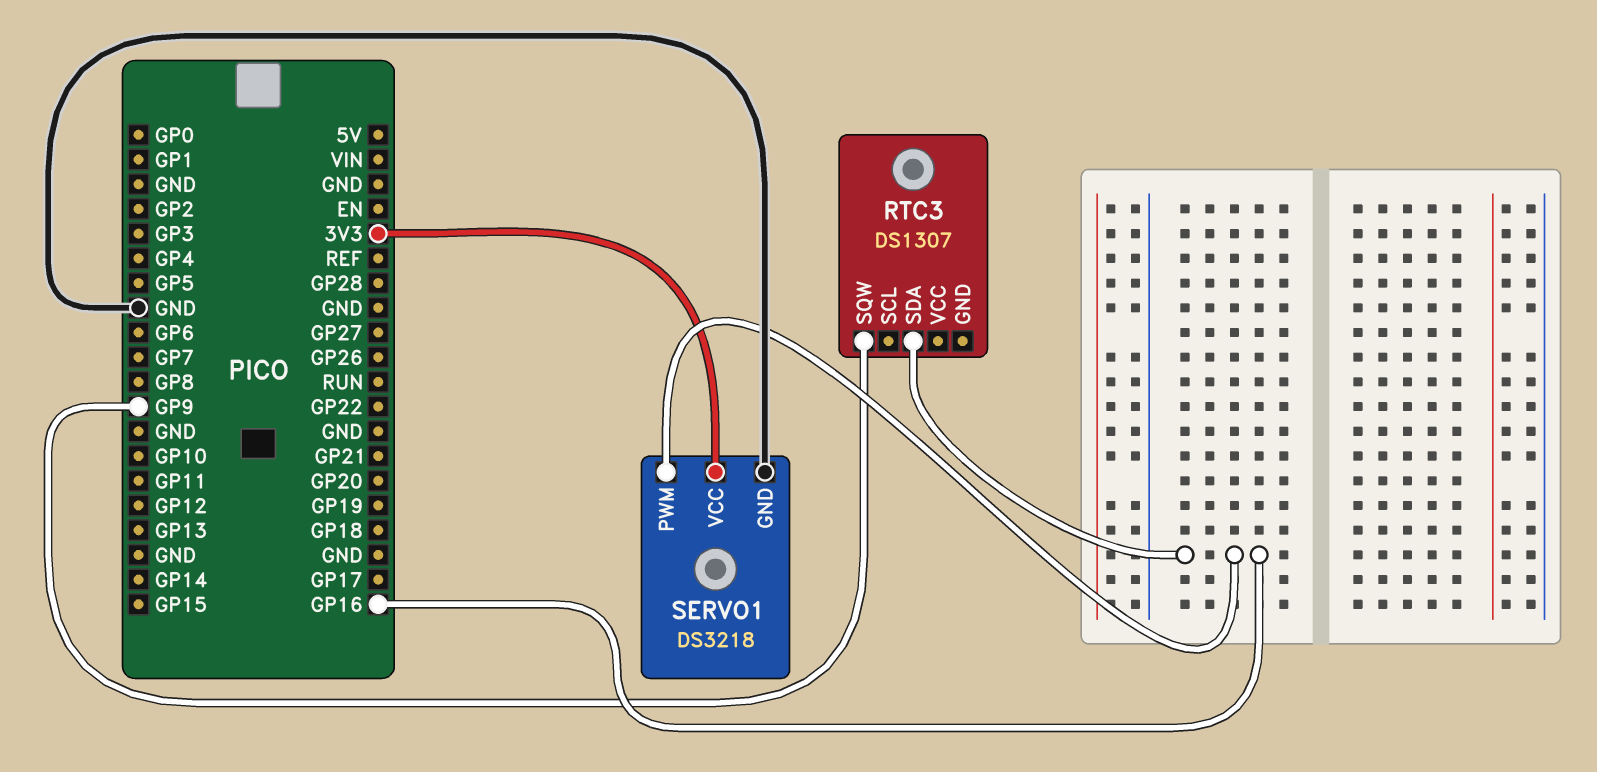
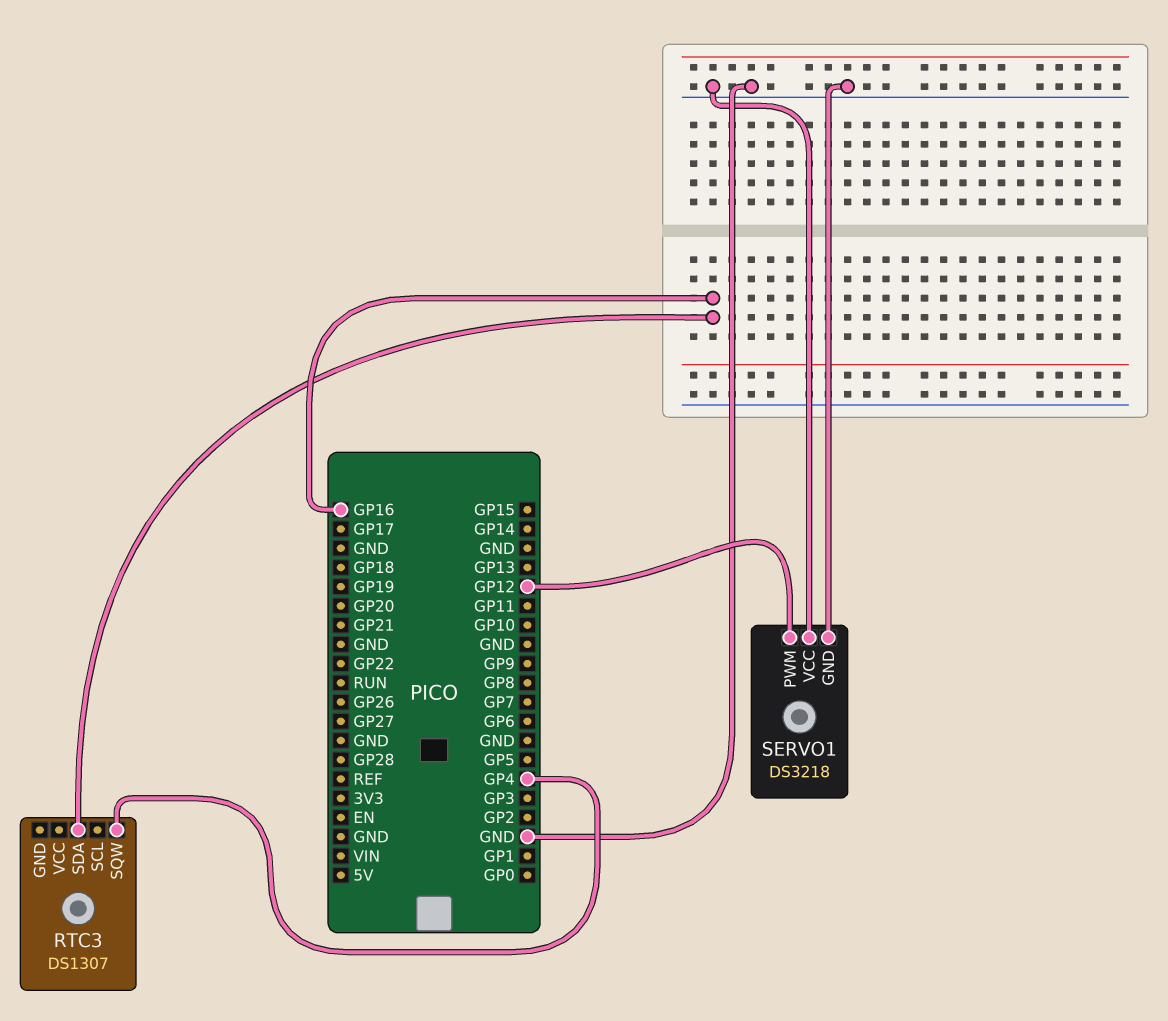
RTC3 pin SQW: GP9 -> GP4
SERVO1 pin PWM: GP16 -> GP12
SERVO1 pin VCC: 3V3 -> GND

